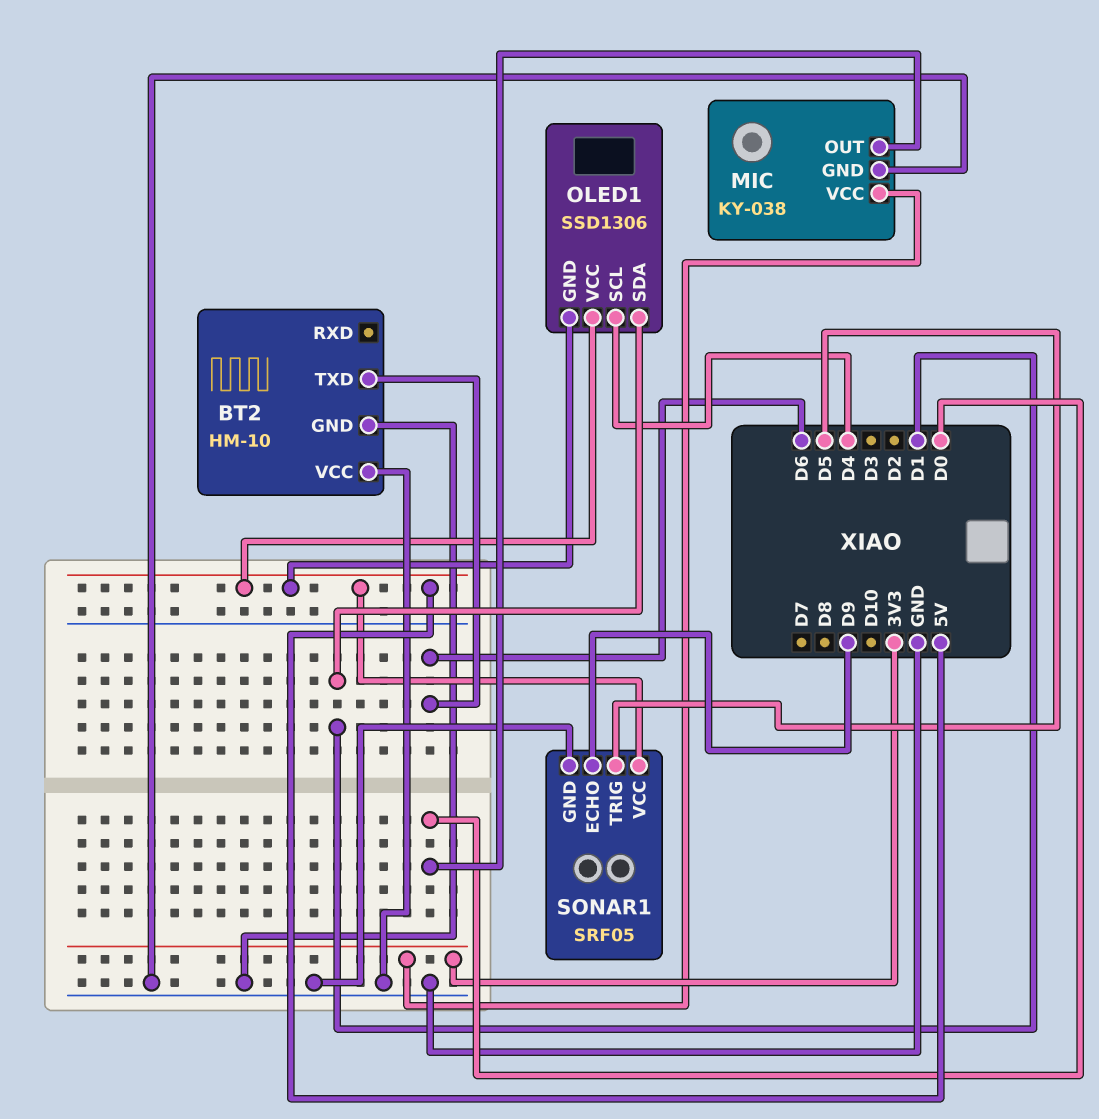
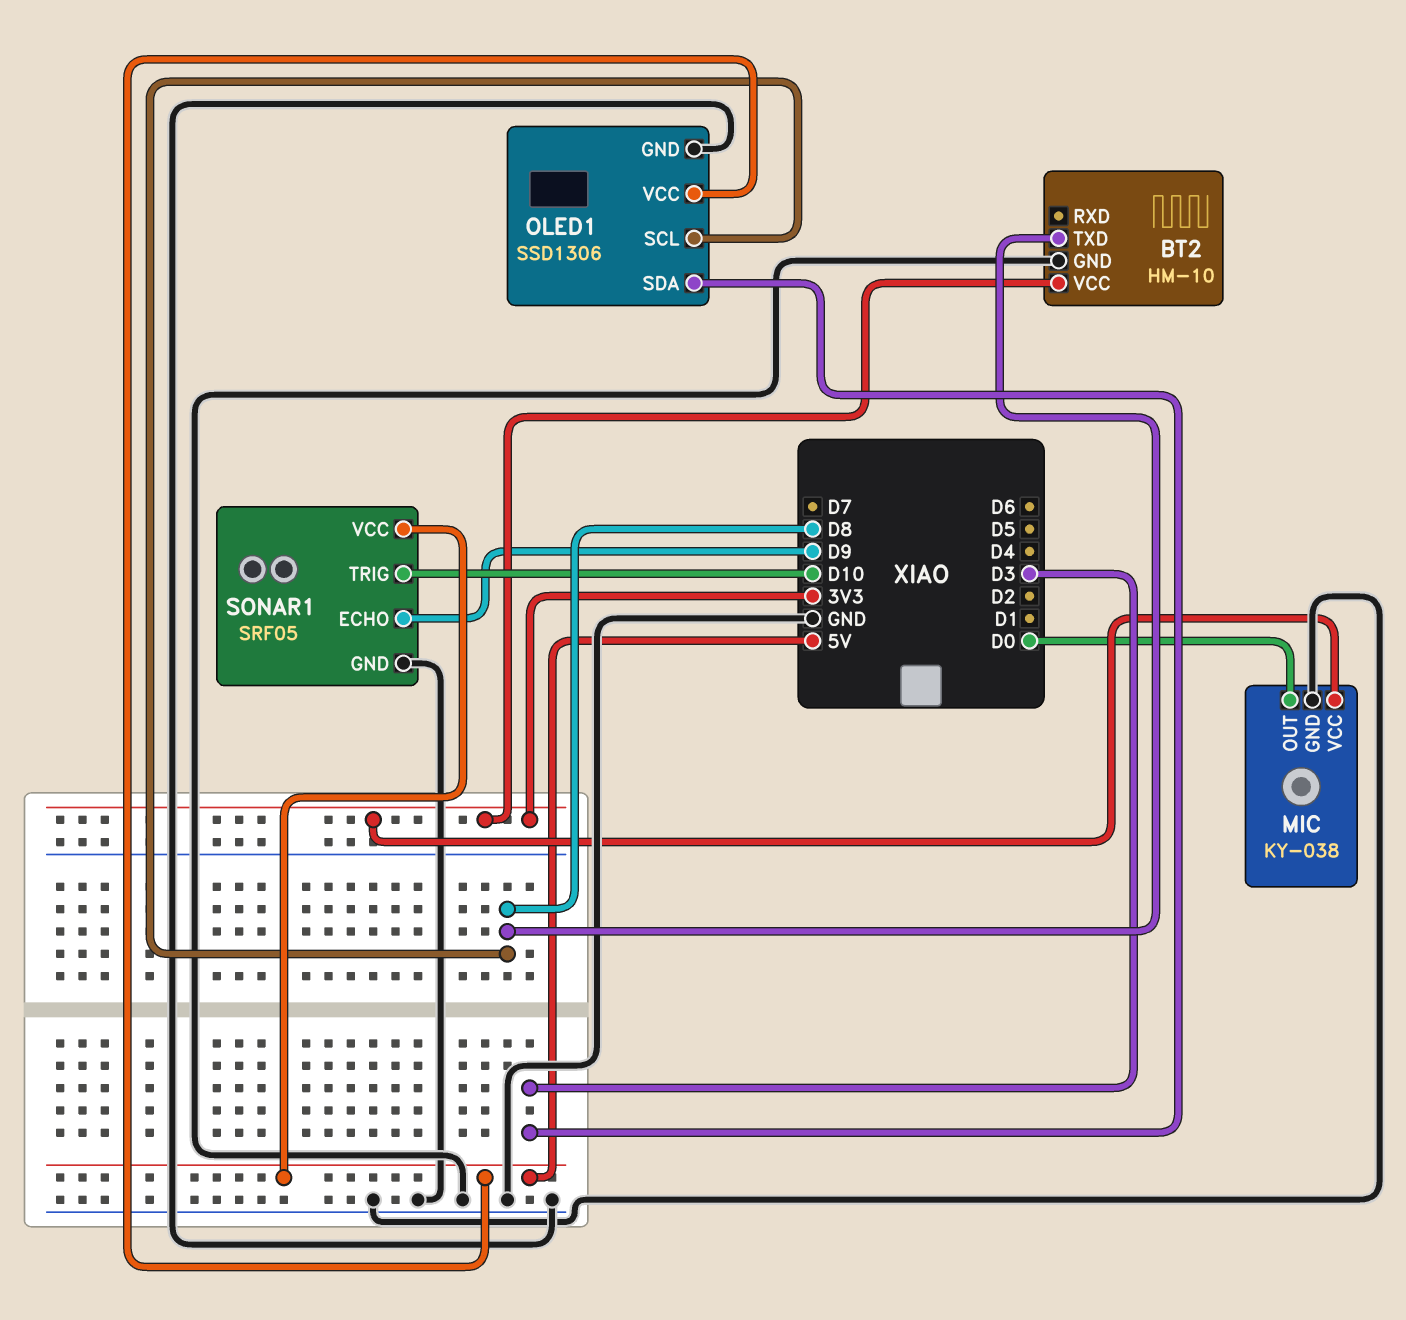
BT2 pin TXD: D6 -> D8
BT2 pin VCC: GND -> 3V3
OLED1 pin GND: 5V -> GND
OLED1 pin SCL: D4 -> D8
OLED1 pin SDA: D1 -> D3
SONAR1 pin TRIG: D5 -> D10

